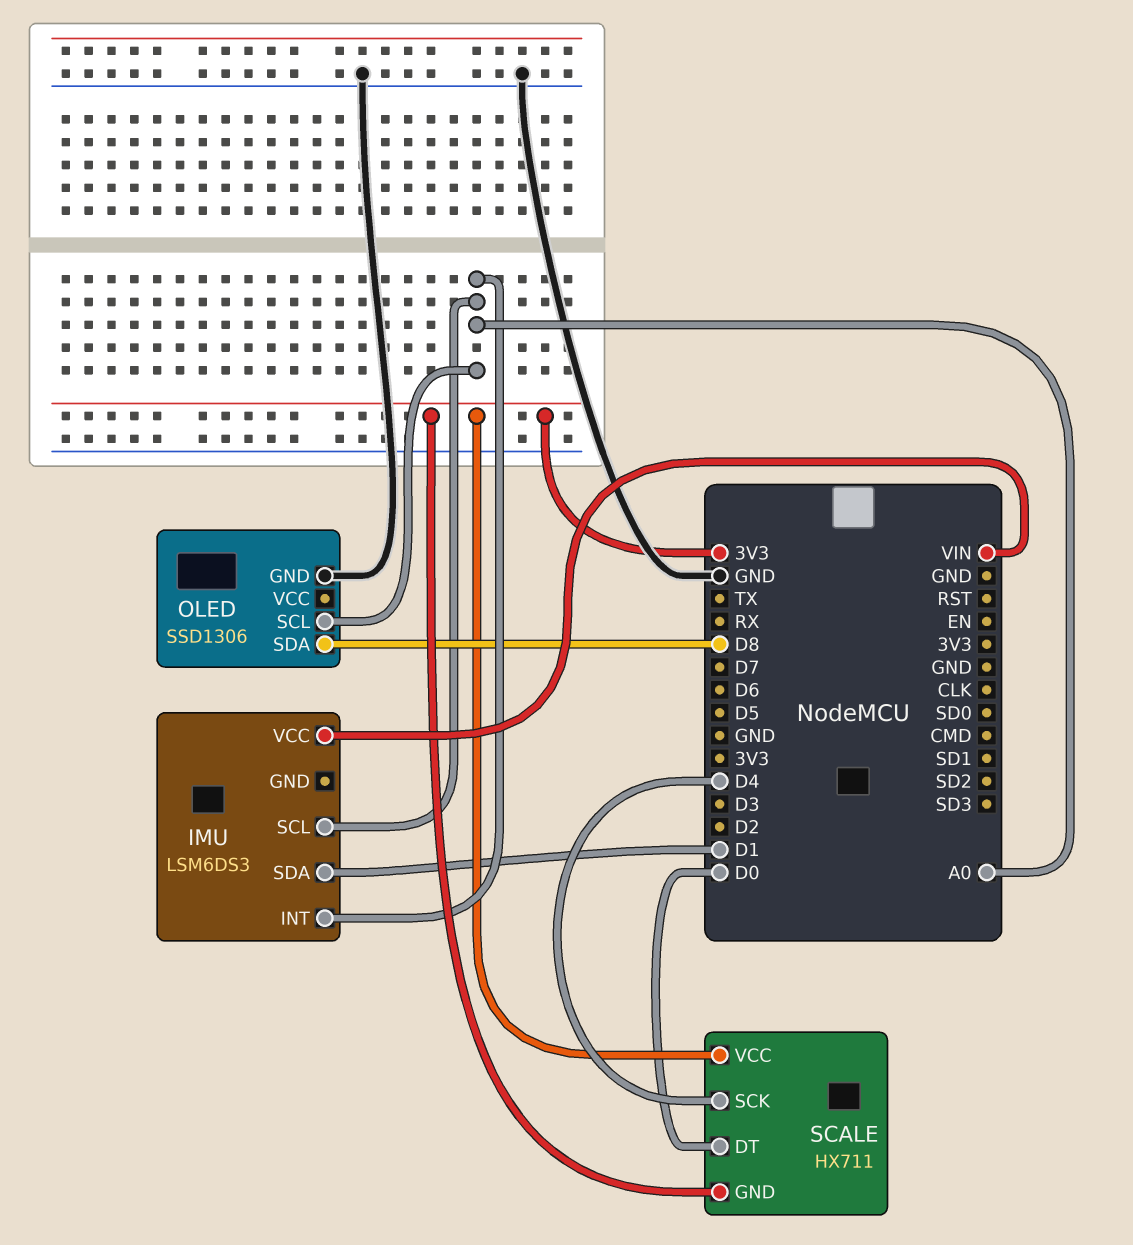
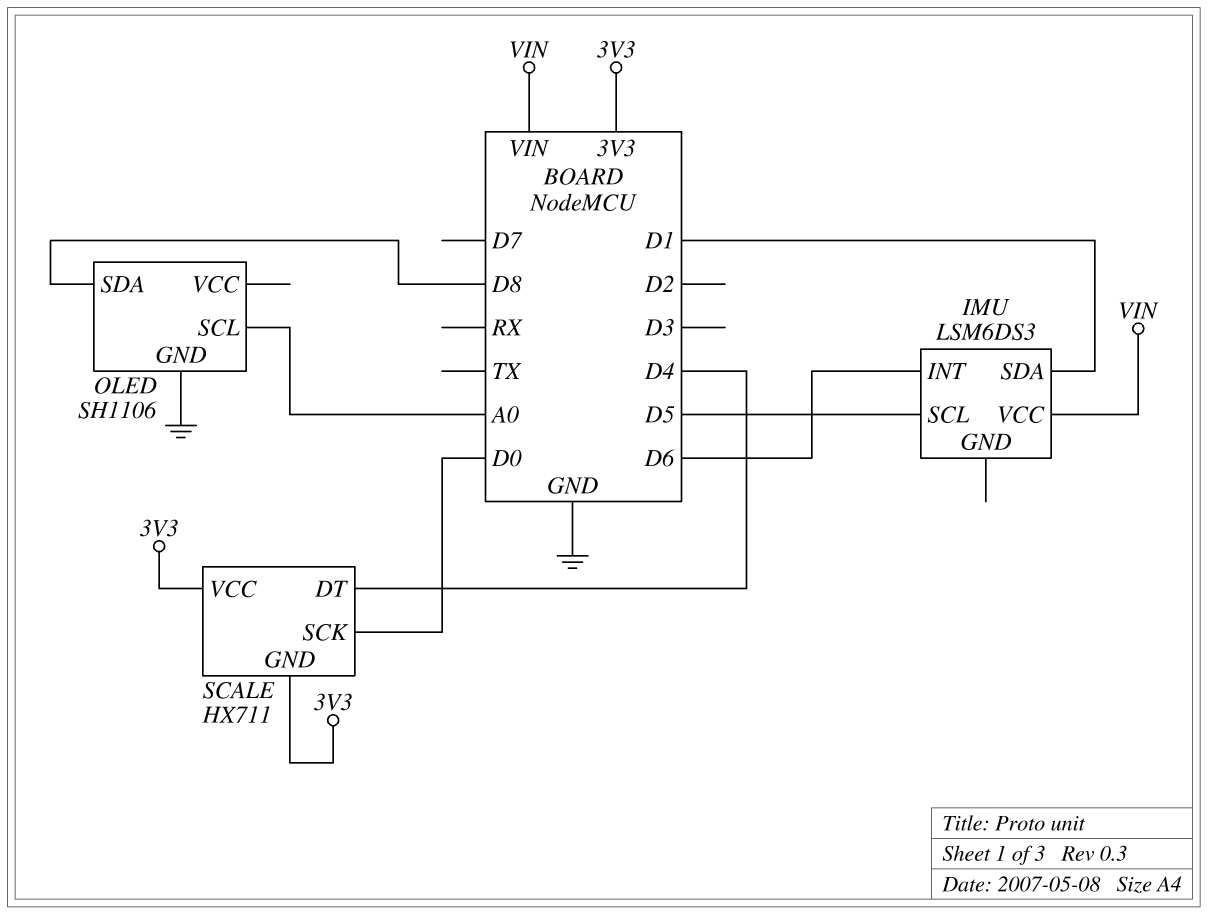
IMU pin INT: A0 -> D6
IMU pin SCL: A0 -> D5
OLED: SSD1306 -> SH1106
SCALE pin DT: D0 -> D4
SCALE pin SCK: D4 -> D0

